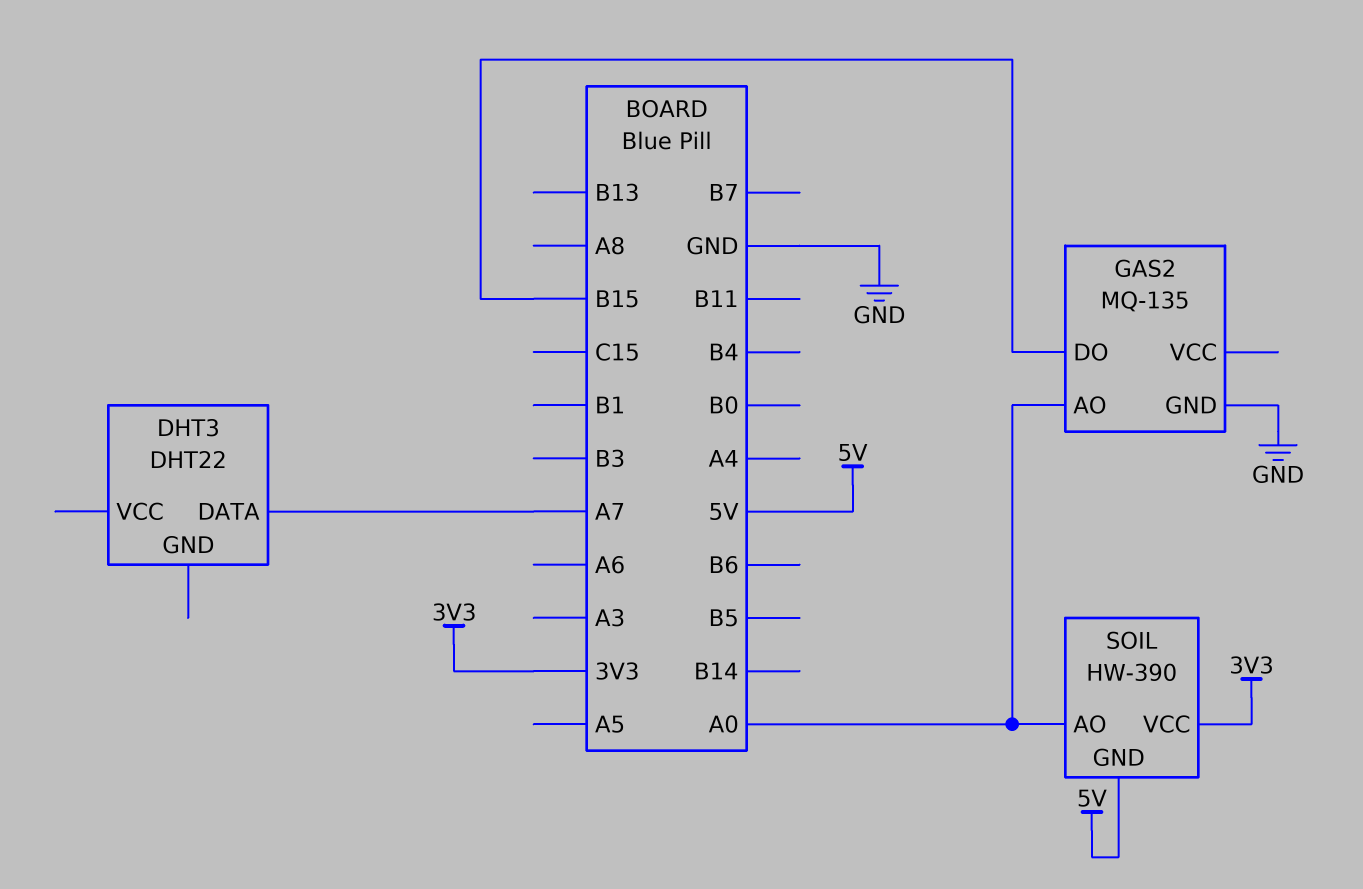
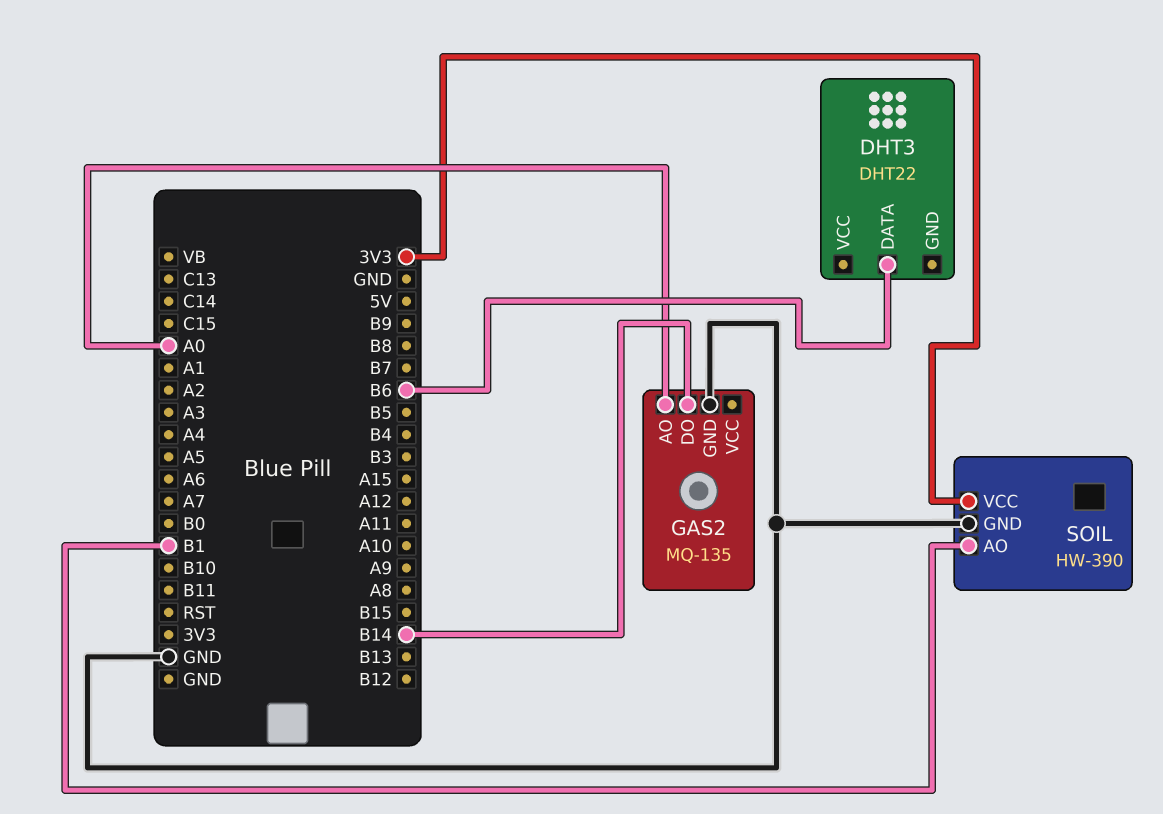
DHT3 pin DATA: A7 -> B6
GAS2 pin DO: B15 -> B14
SOIL pin AO: A0 -> B1
SOIL pin GND: 5V -> GND

